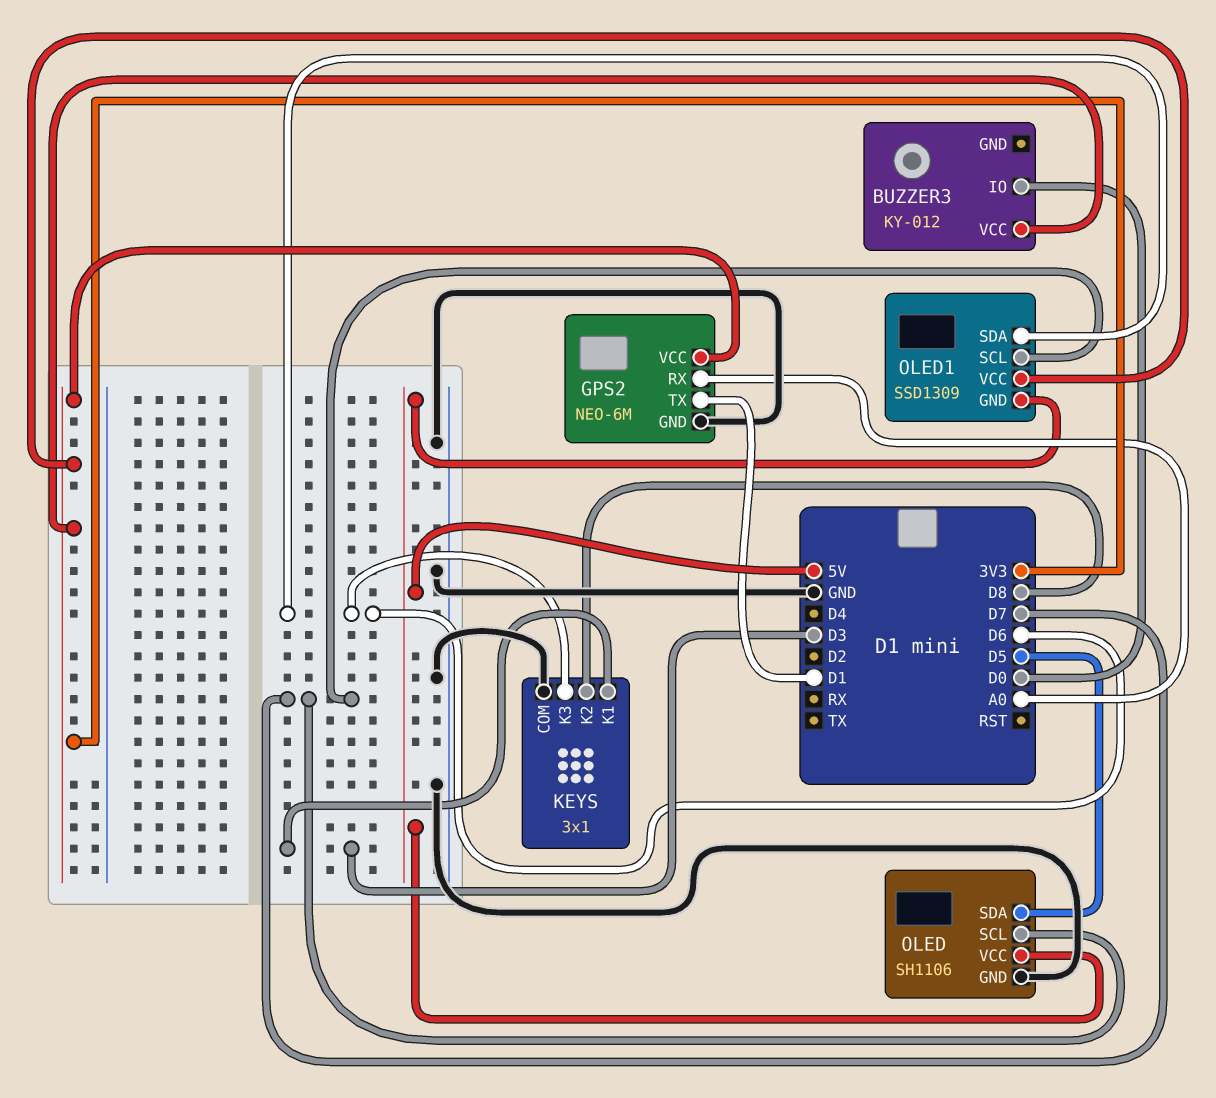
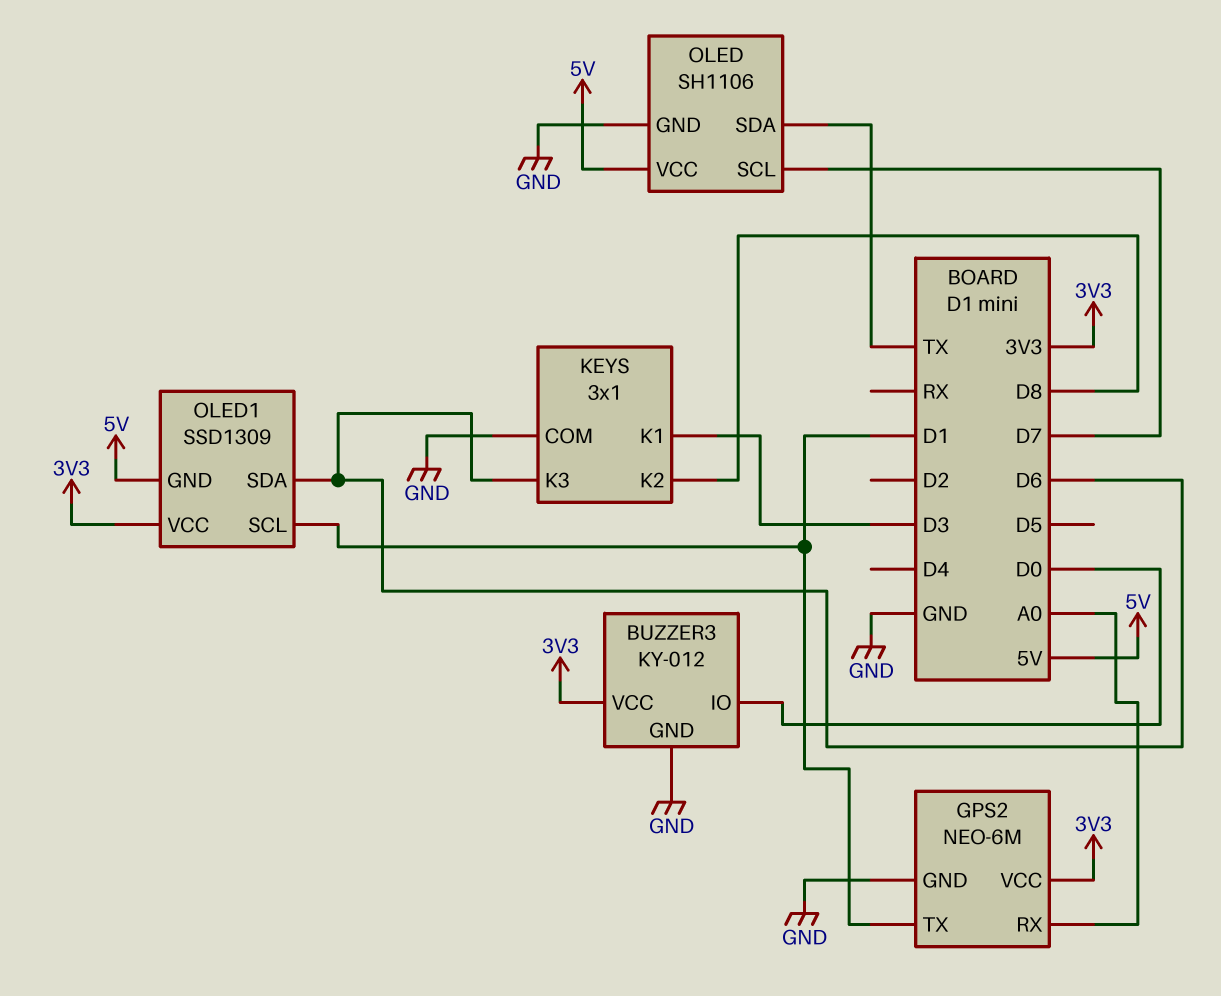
BUZZER3 pin GND: none -> GND
OLED pin SDA: D5 -> TX
OLED1 pin SCL: D7 -> D1

